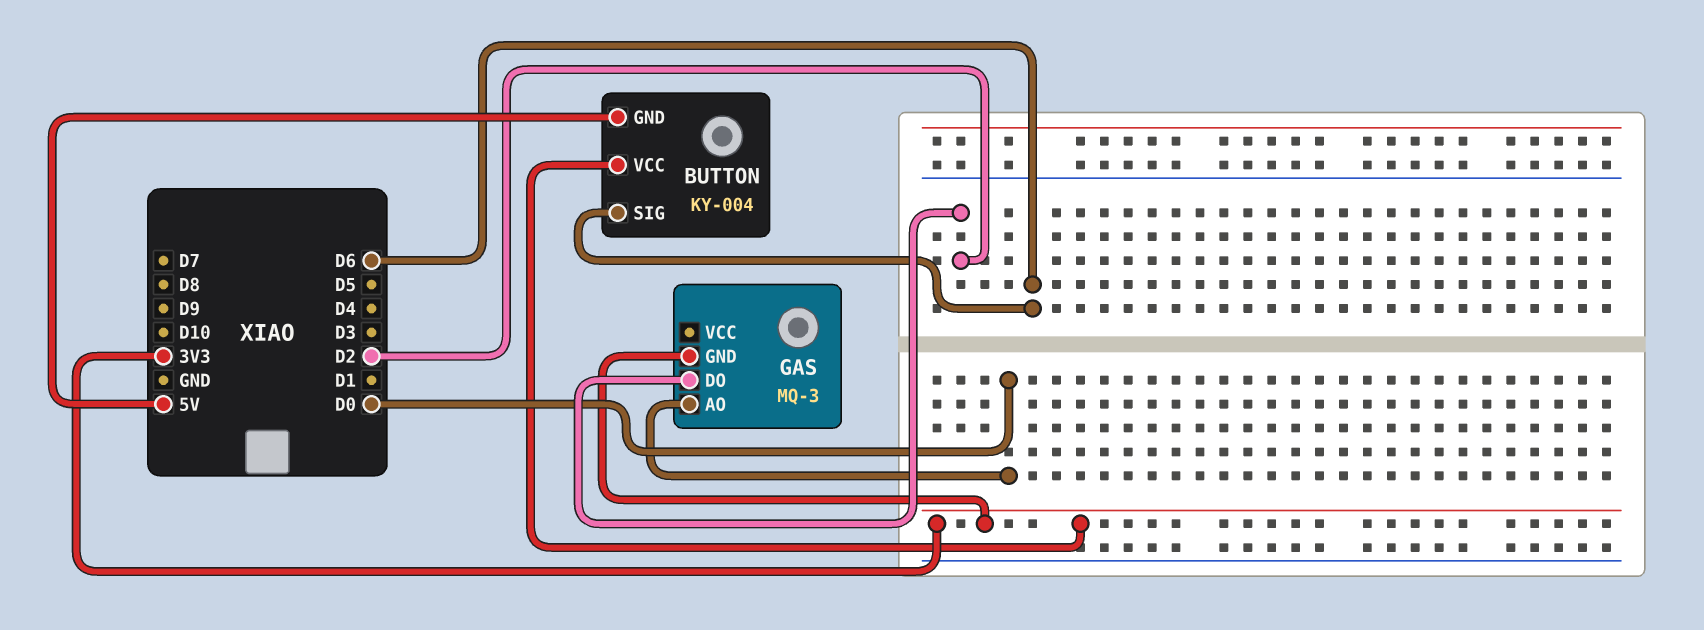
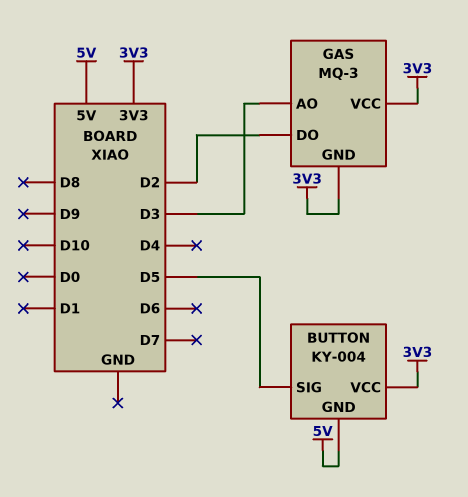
BUTTON pin SIG: D6 -> D5
GAS pin AO: D0 -> D3
GAS pin VCC: none -> 3V3

